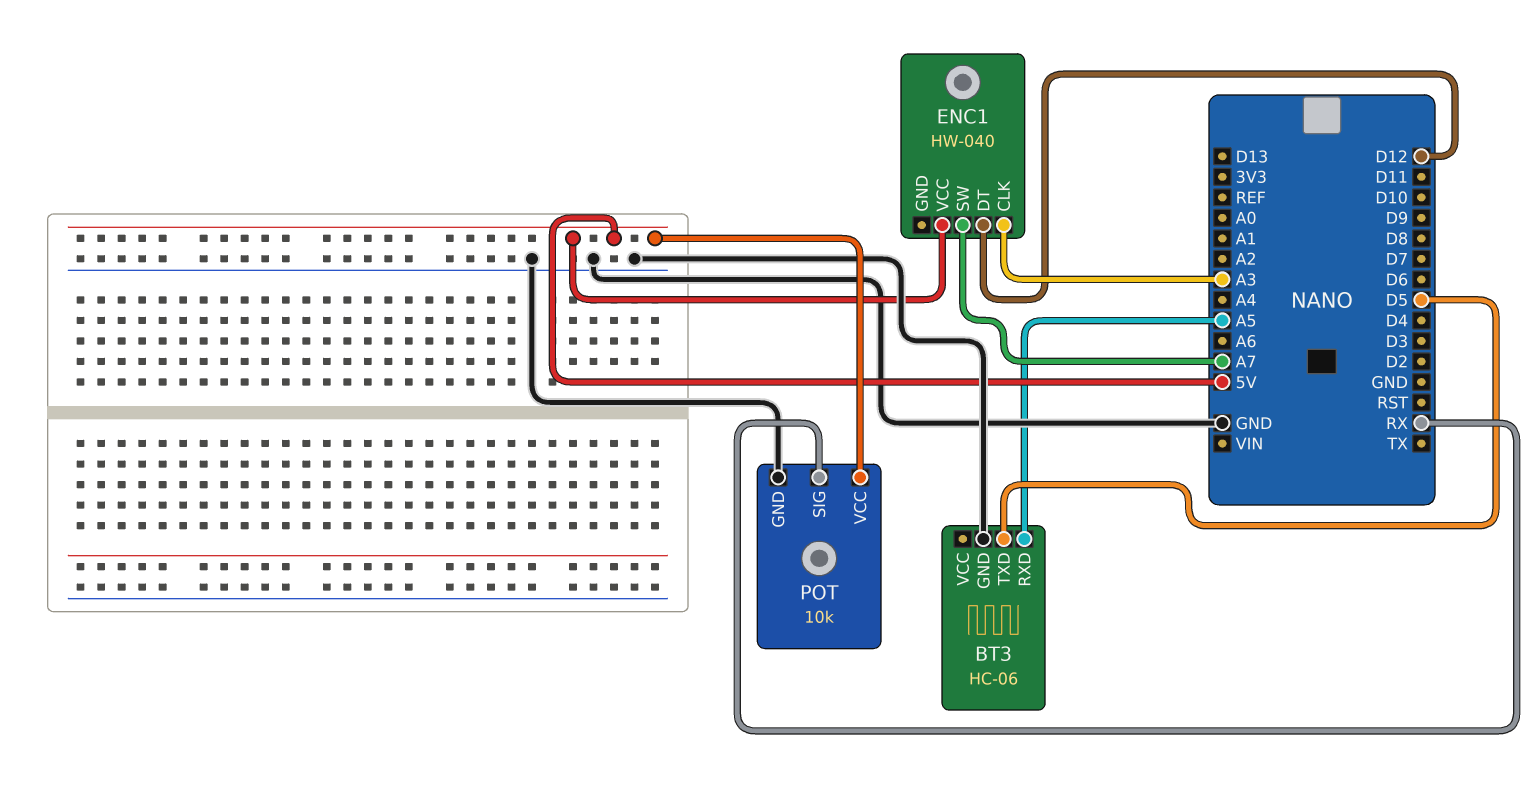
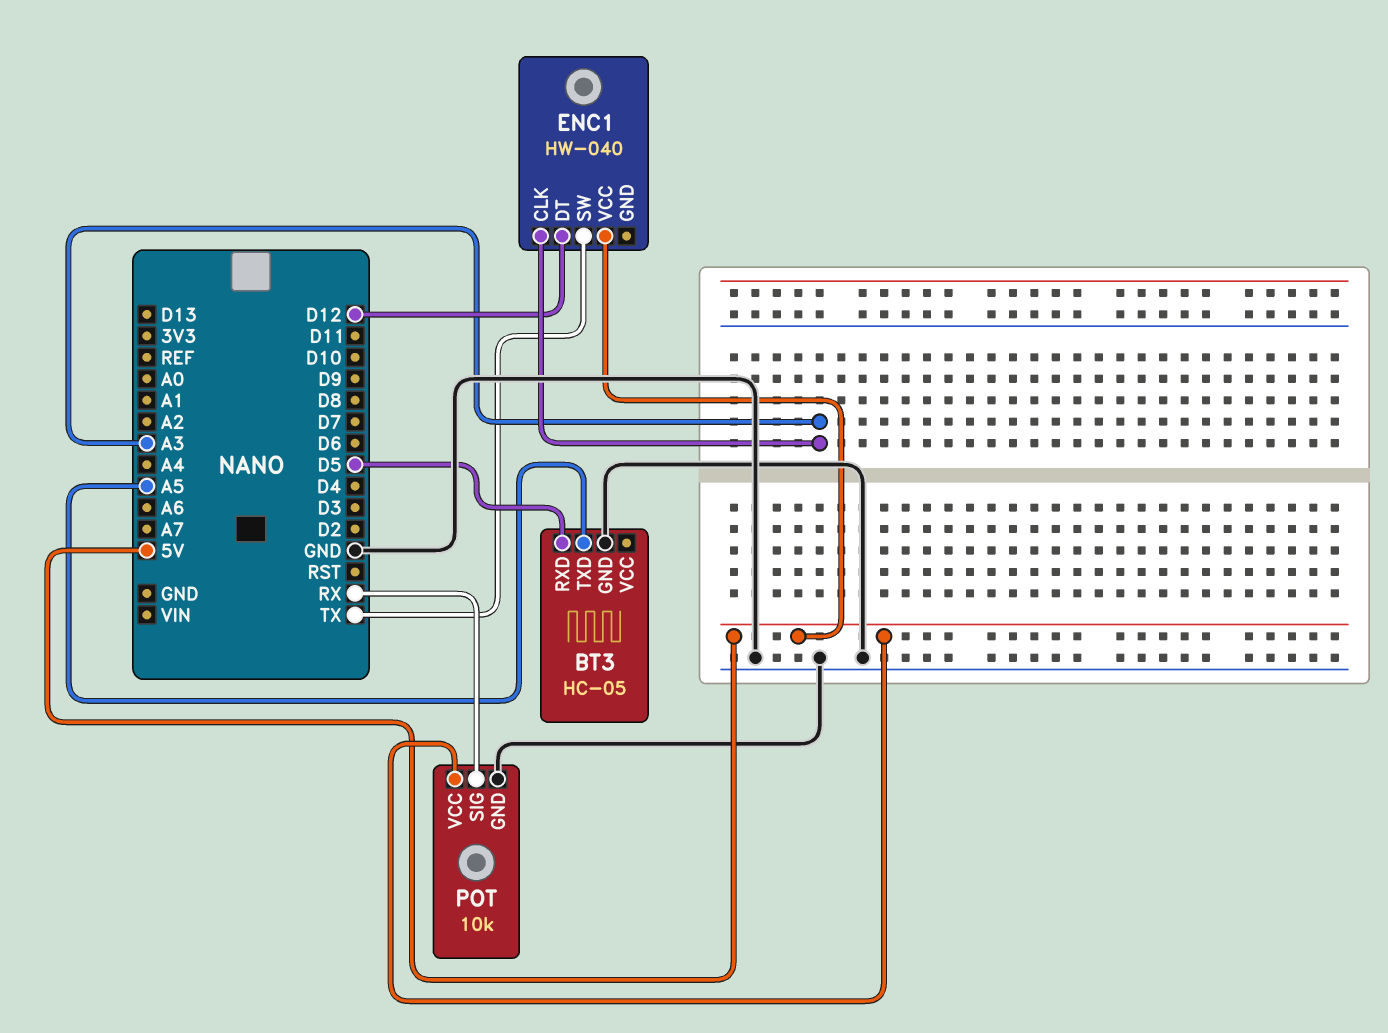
BT3: HC-06 -> HC-05
BT3 pin RXD: A5 -> D5
BT3 pin TXD: D5 -> A5
ENC1 pin SW: A7 -> TX

